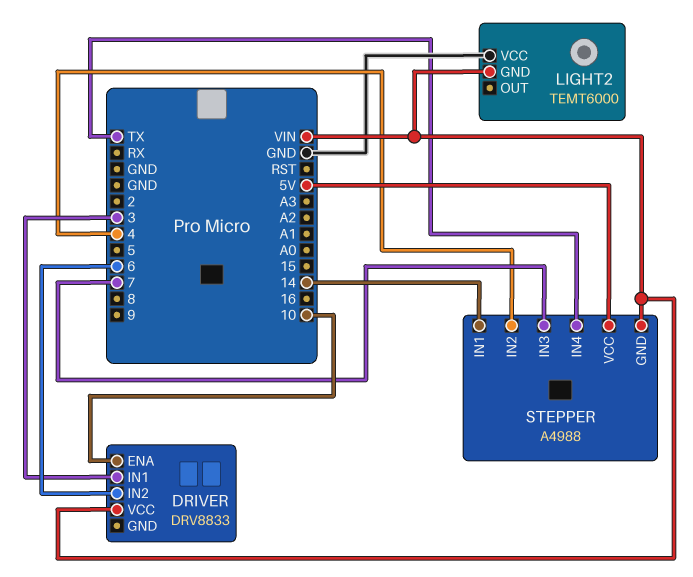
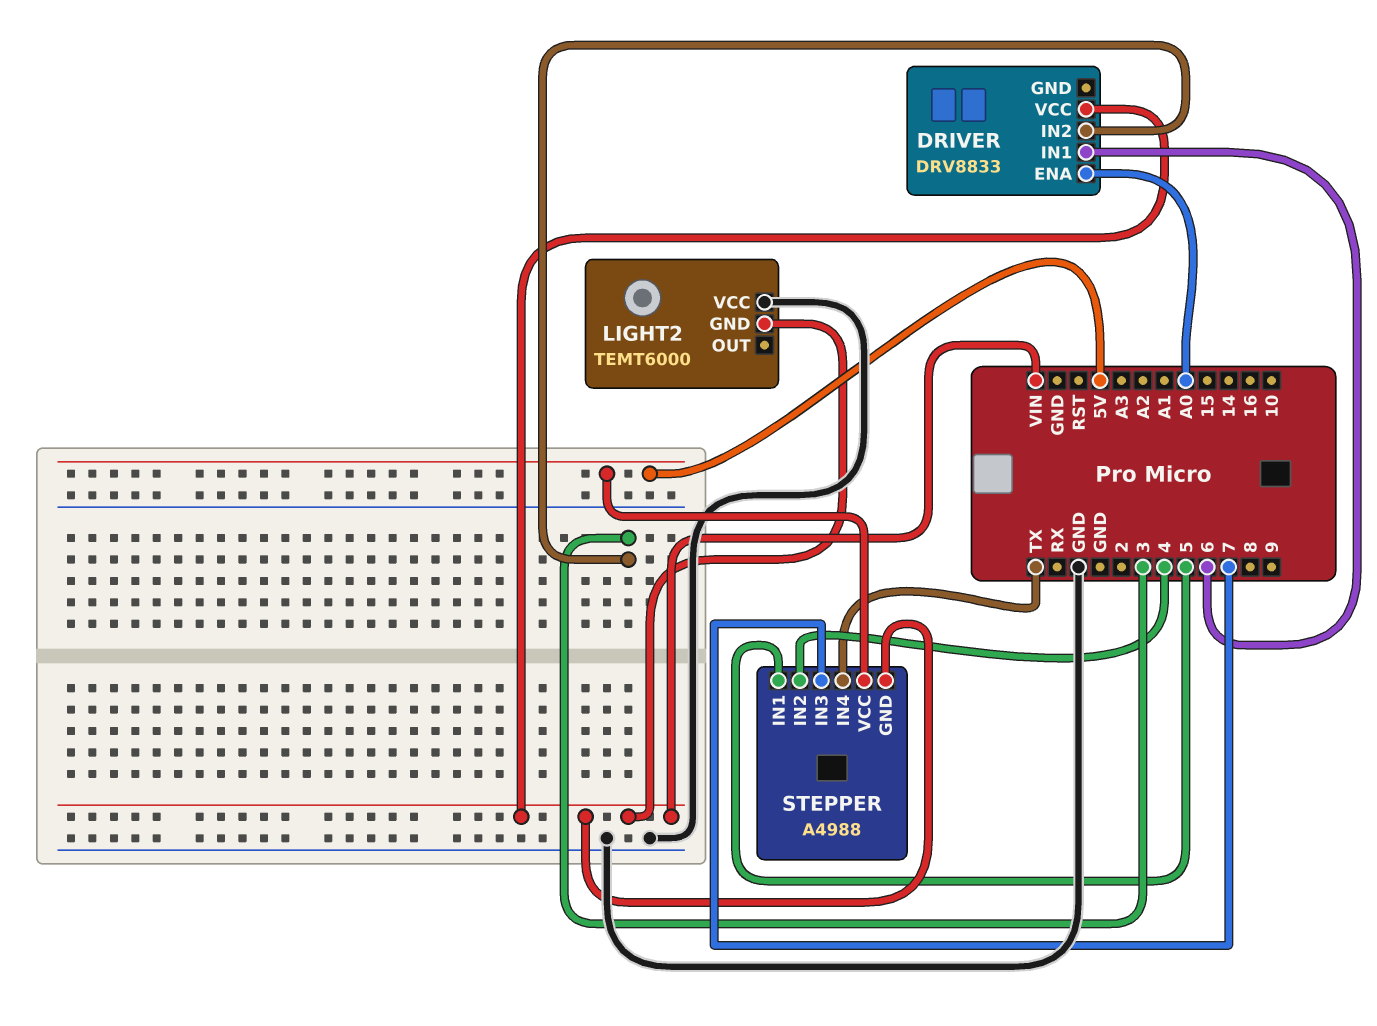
DRIVER pin ENA: 10 -> A0
DRIVER pin IN1: 3 -> 6
DRIVER pin IN2: 6 -> 3
STEPPER pin IN1: 14 -> 5

